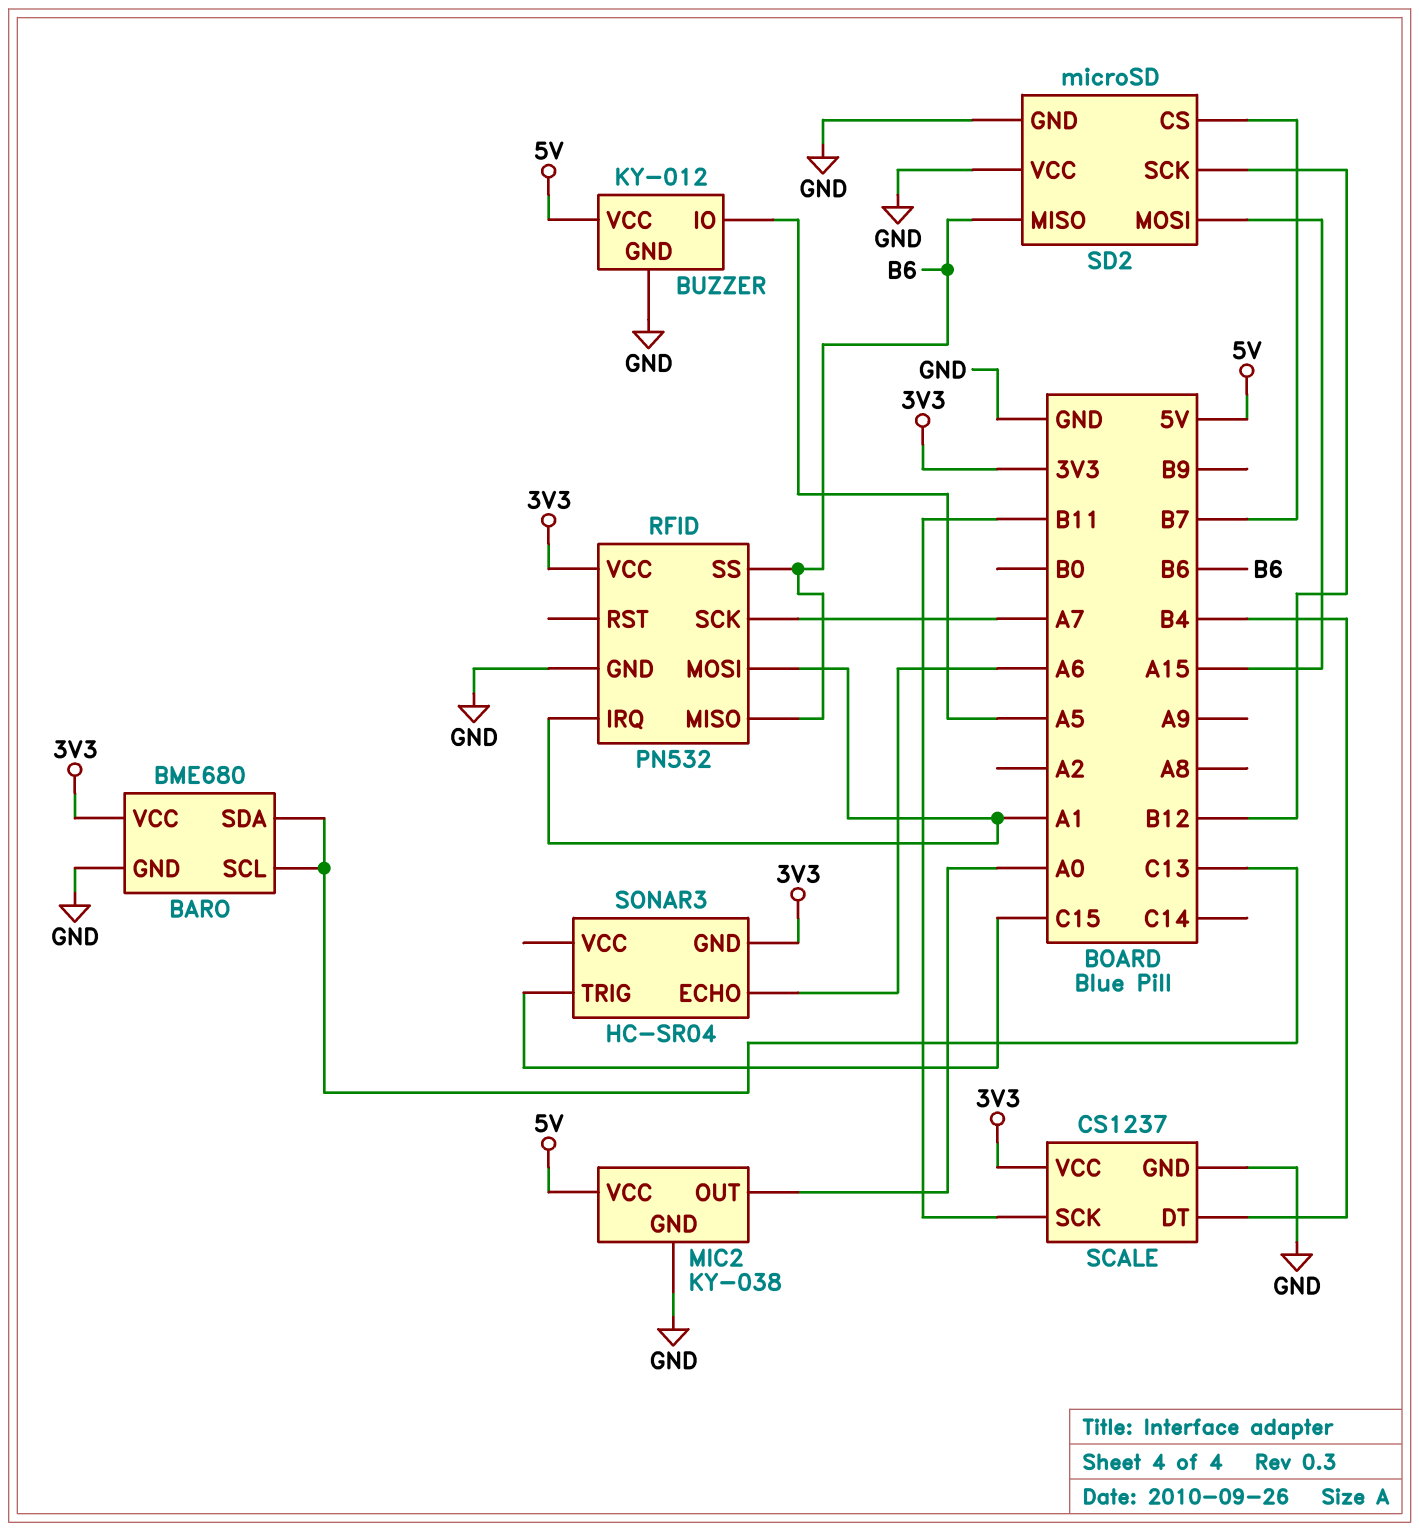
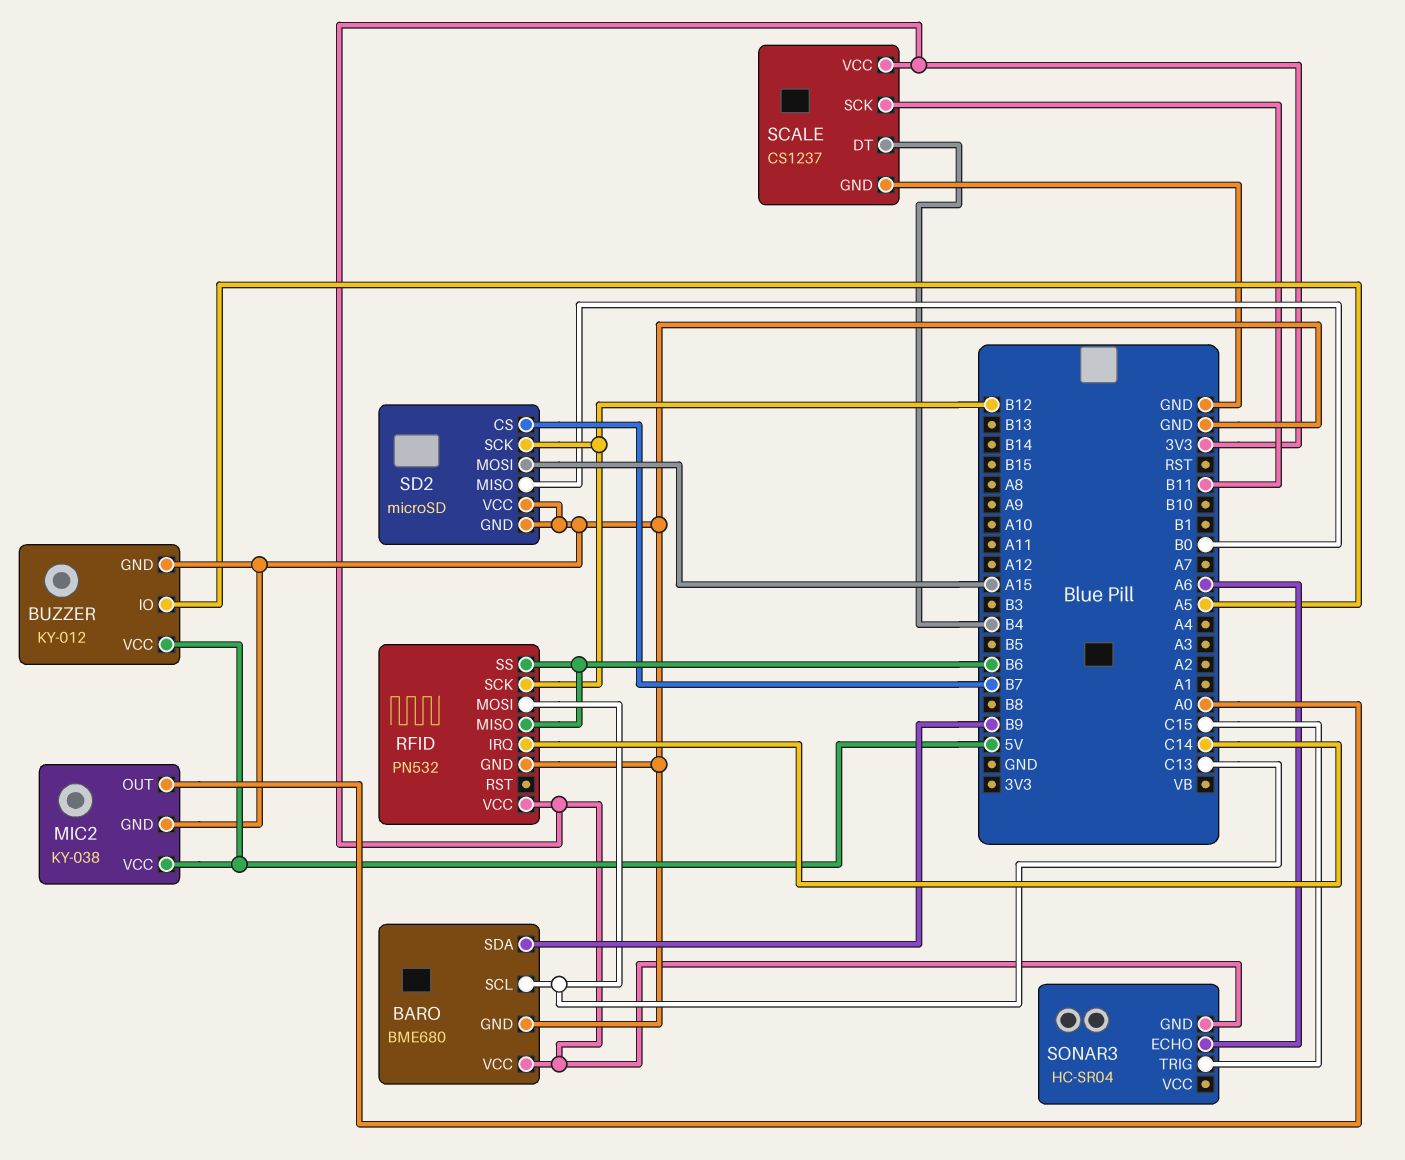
BARO pin SDA: C13 -> B9
RFID pin IRQ: A1 -> C14
RFID pin MOSI: A1 -> C13
RFID pin SCK: A7 -> B12
SD2 pin MISO: B6 -> B0

